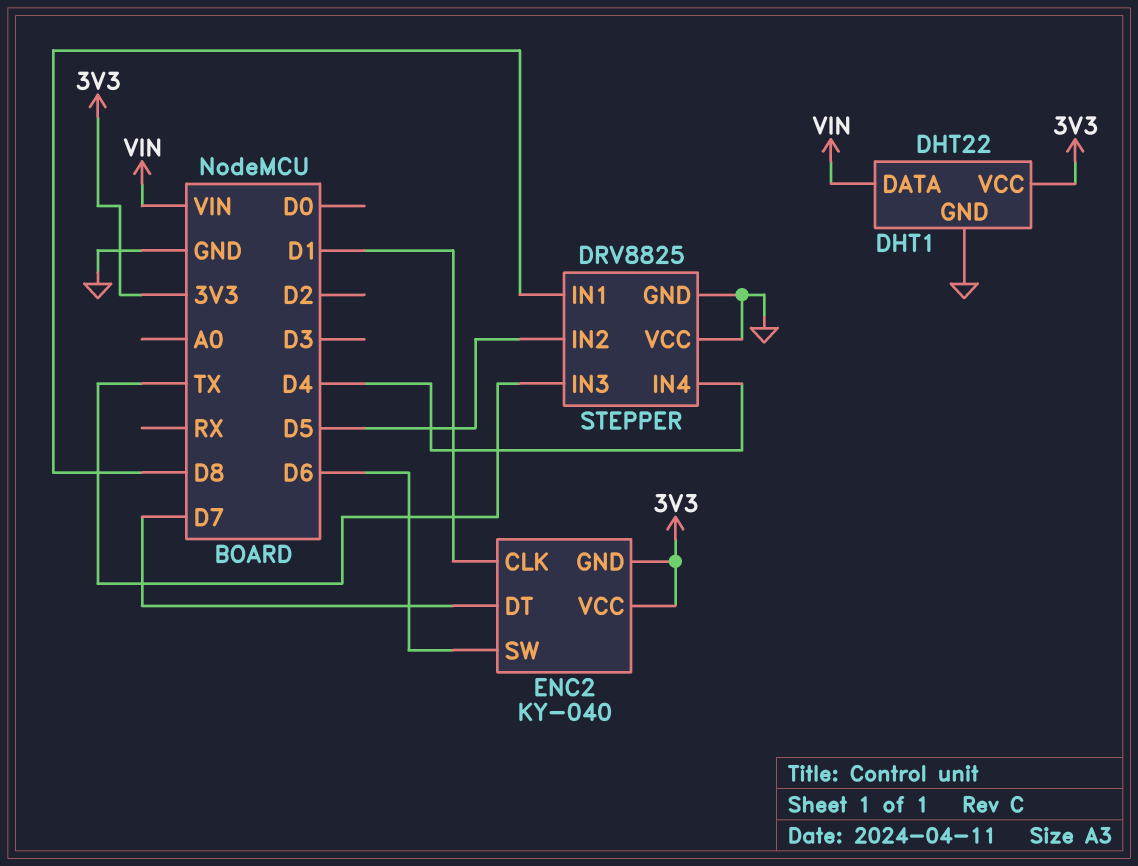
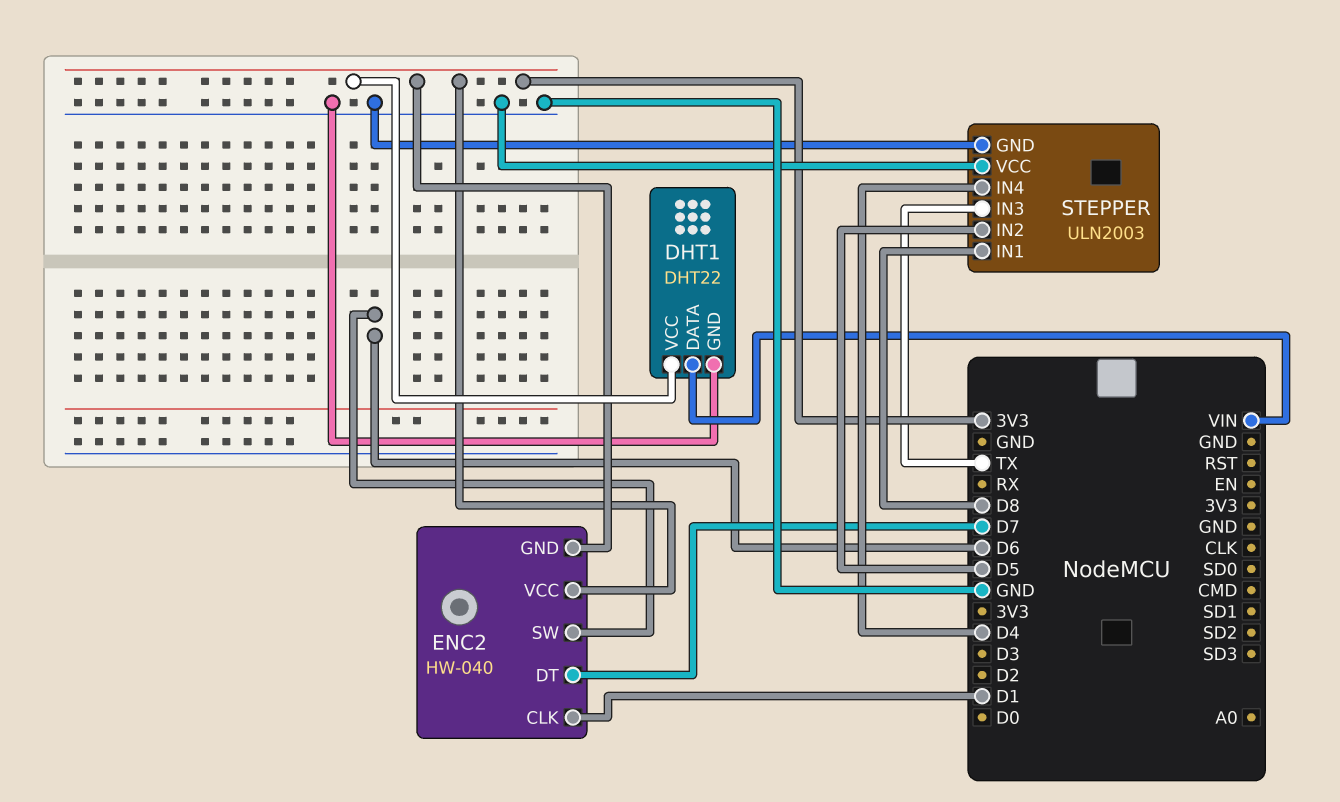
ENC2: KY-040 -> HW-040
STEPPER: DRV8825 -> ULN2003

